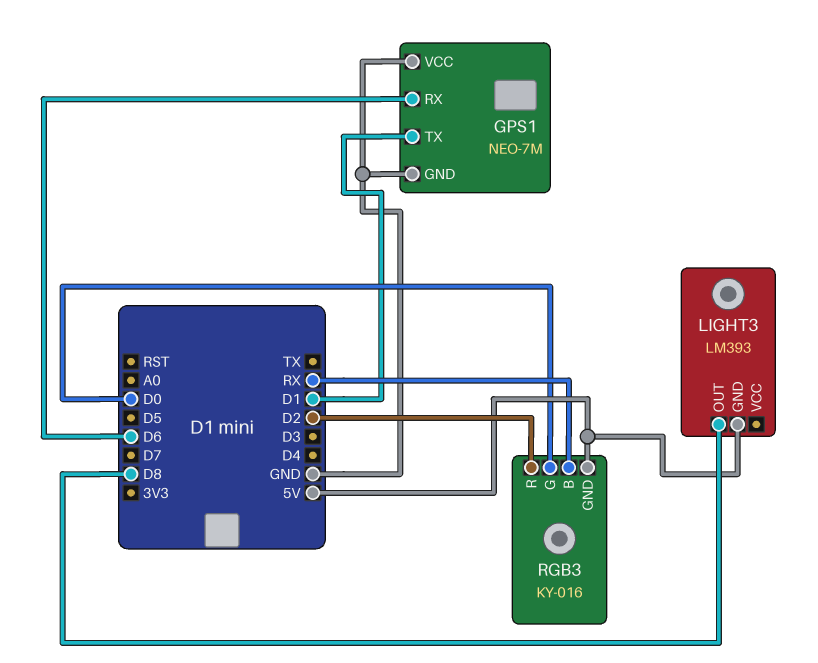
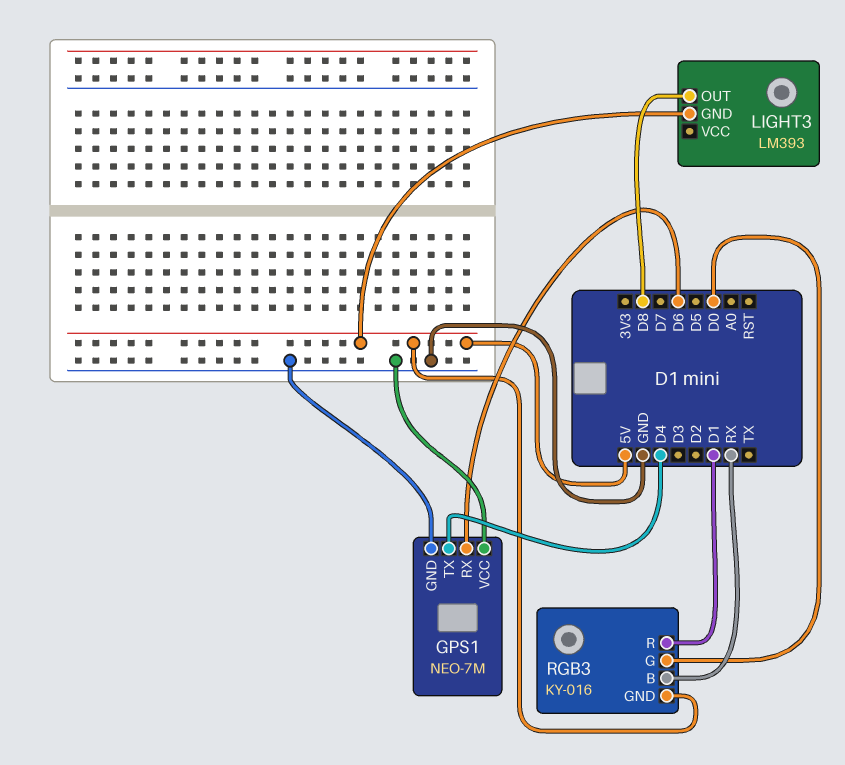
GPS1 pin TX: D1 -> D4
RGB3 pin R: D2 -> D1

